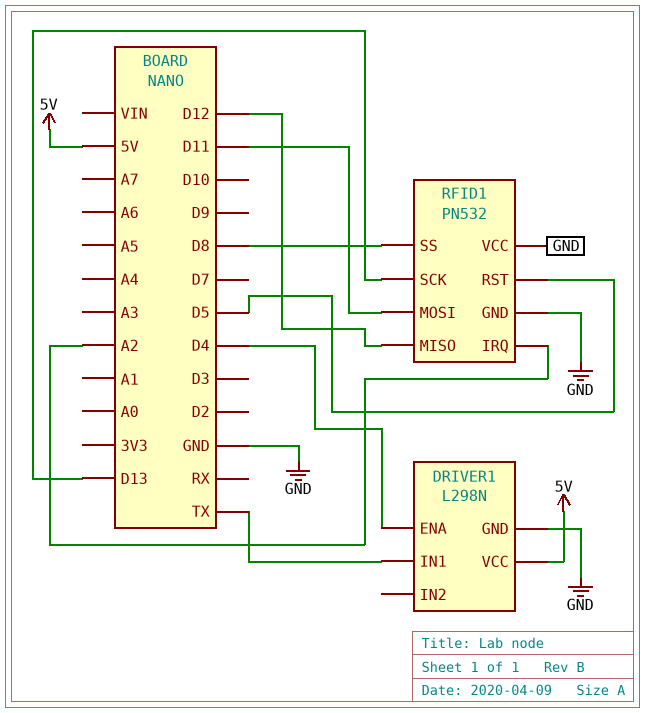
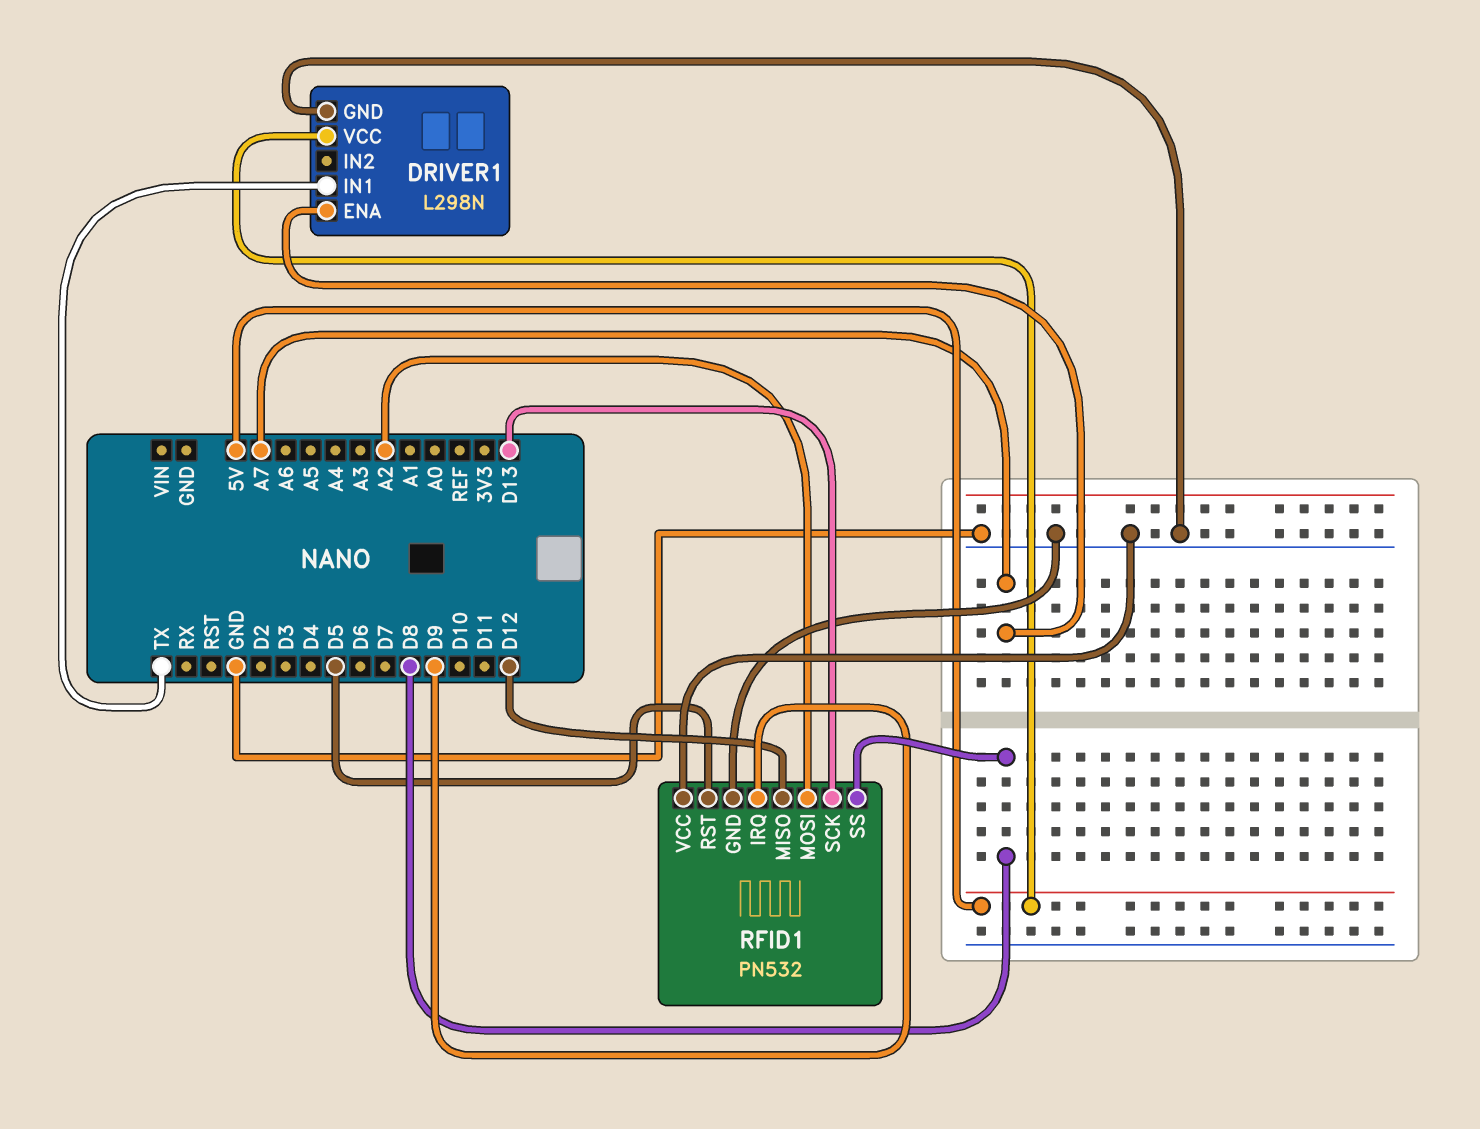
DRIVER1 pin ENA: D4 -> A7
RFID1 pin IRQ: A2 -> D9
RFID1 pin MOSI: D11 -> A2

